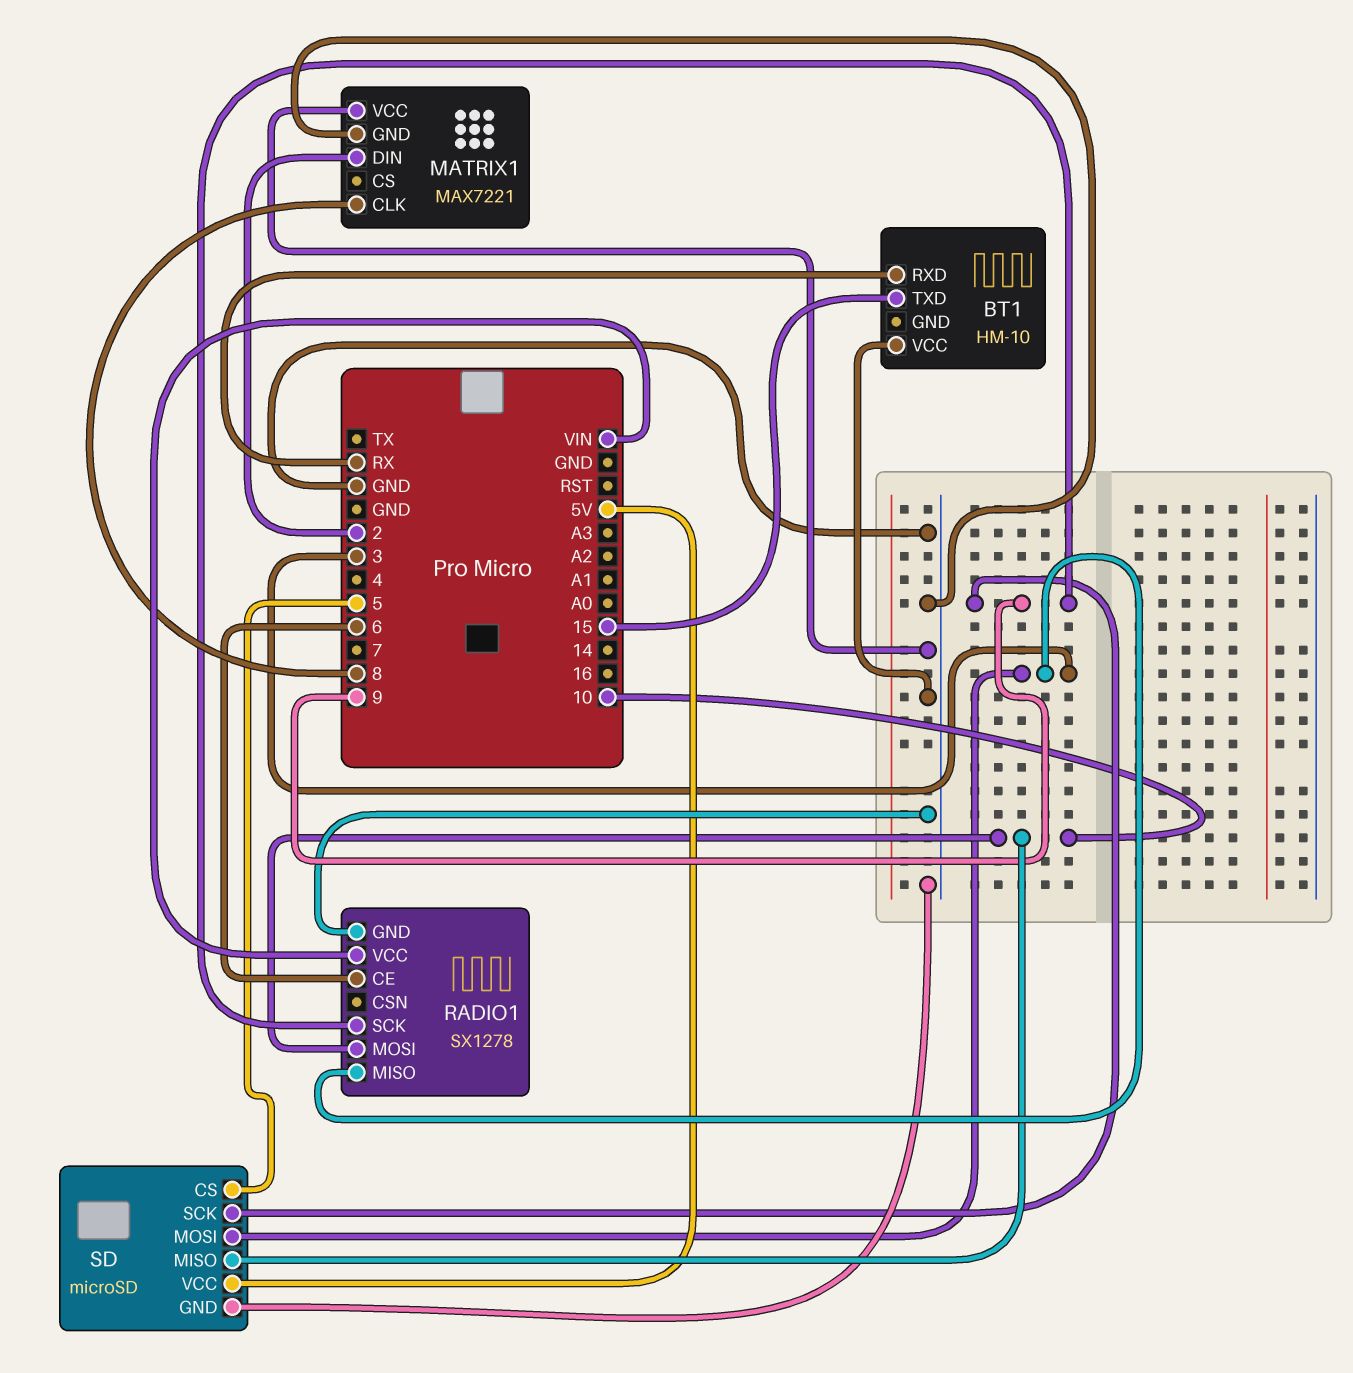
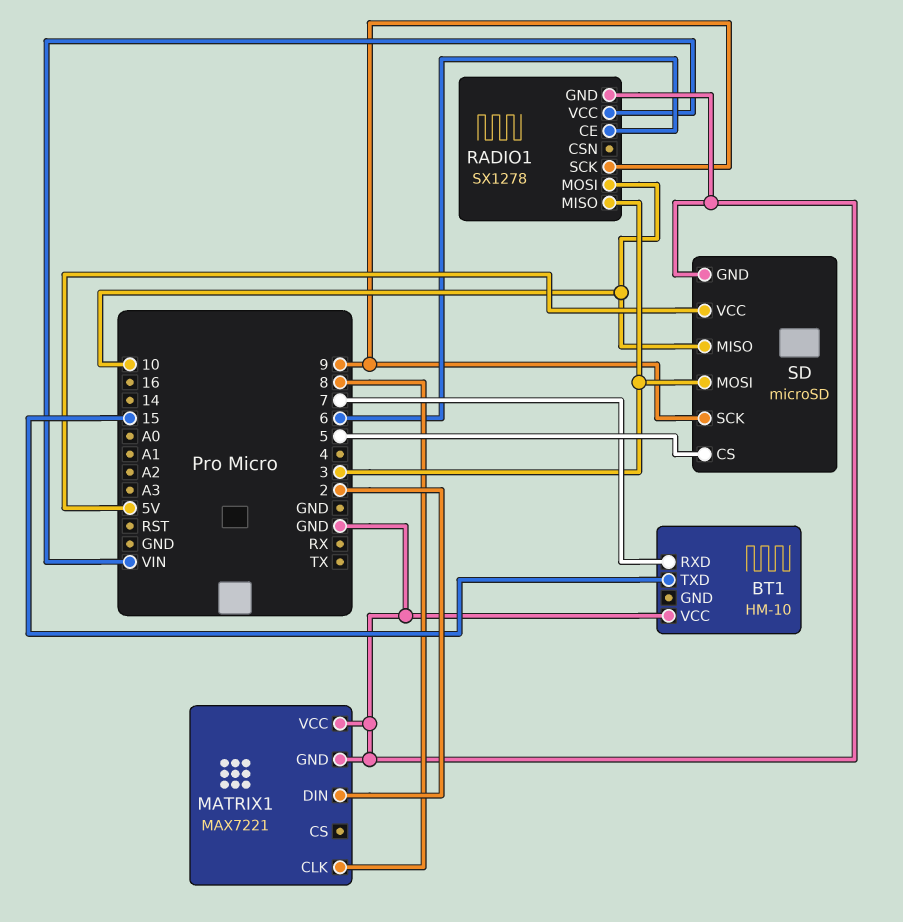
BT1 pin RXD: RX -> 7

